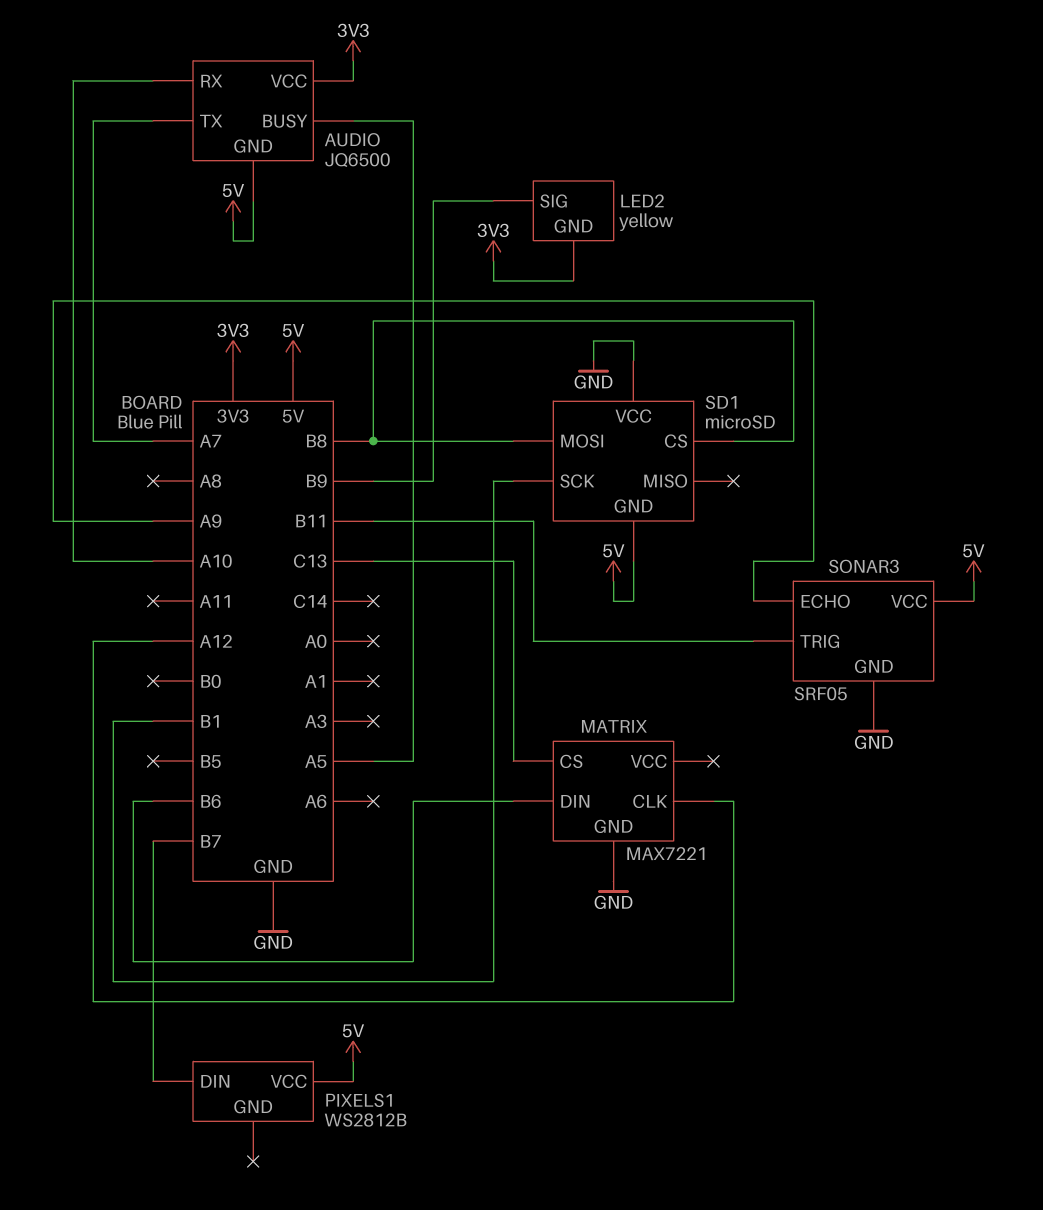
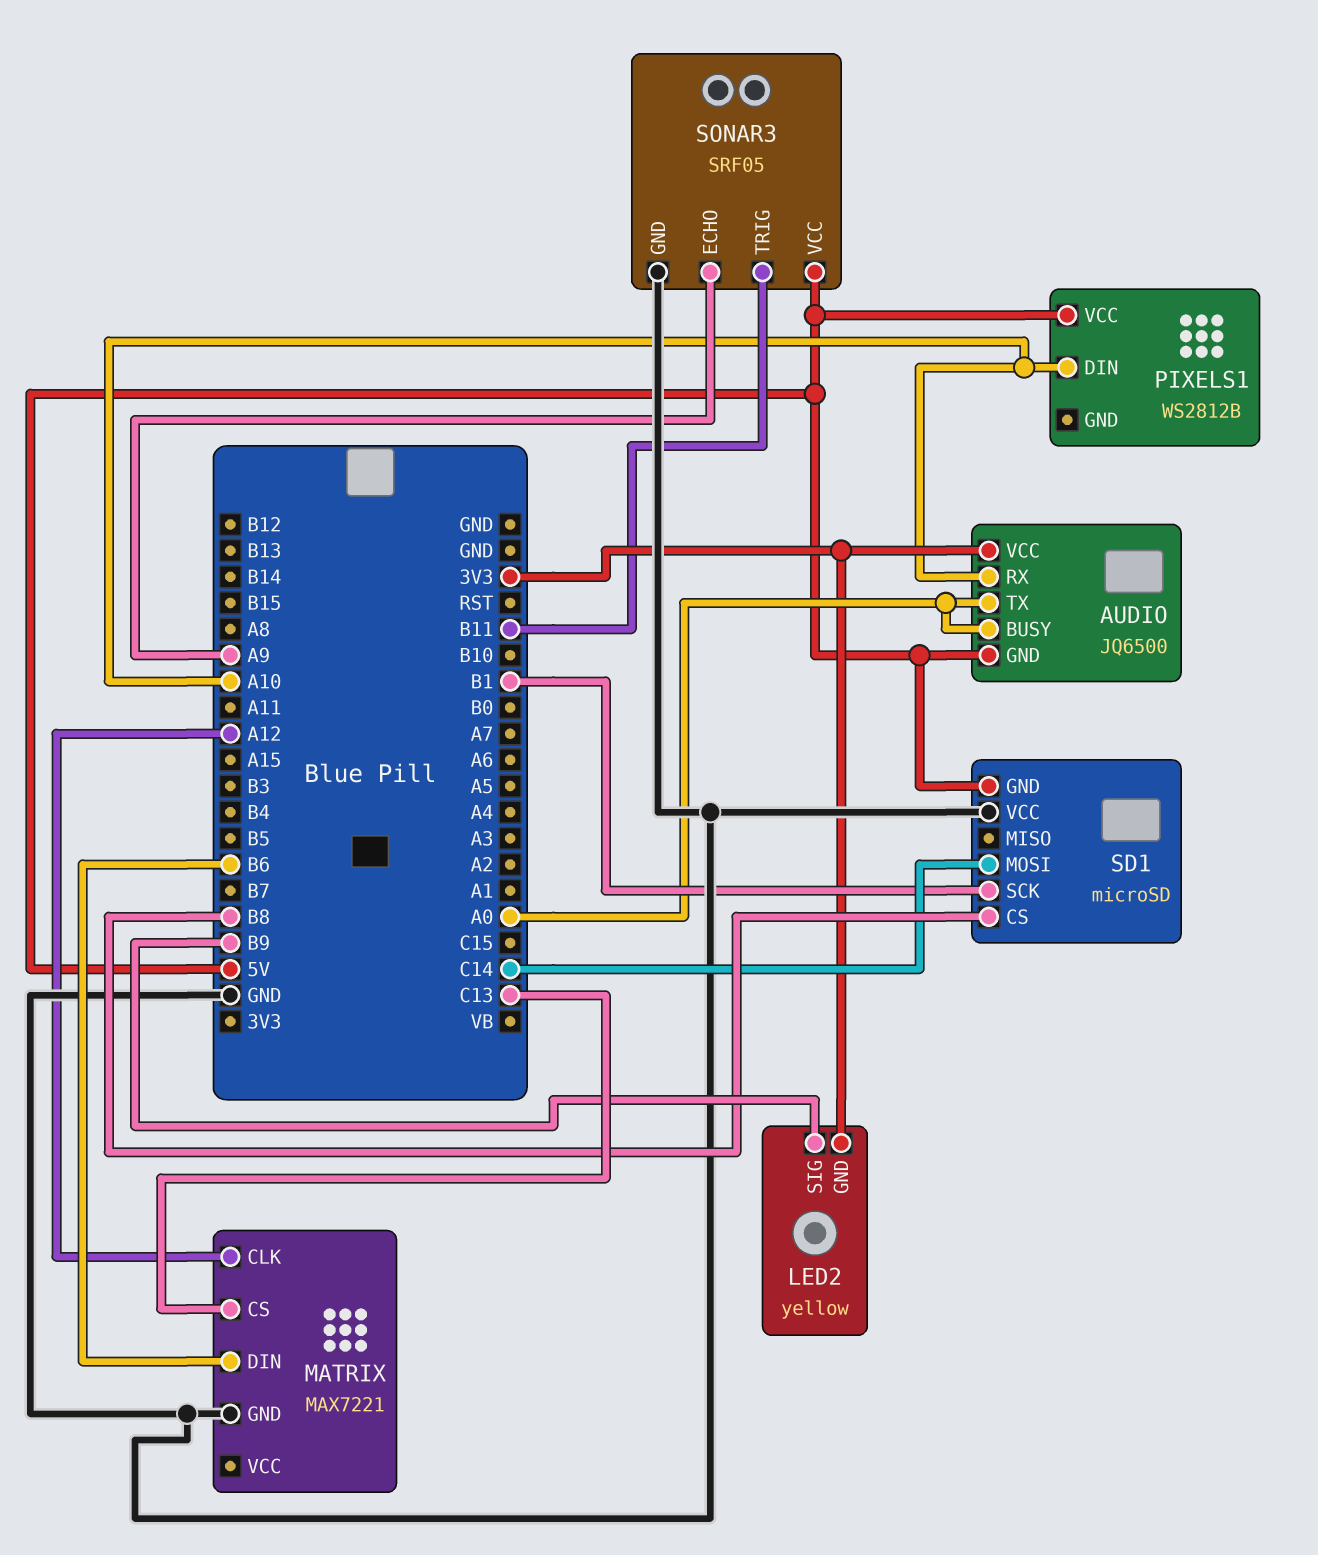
AUDIO pin BUSY: A5 -> A0
AUDIO pin TX: A7 -> A0
PIXELS1 pin DIN: B7 -> A10
SD1 pin MOSI: B8 -> C14

